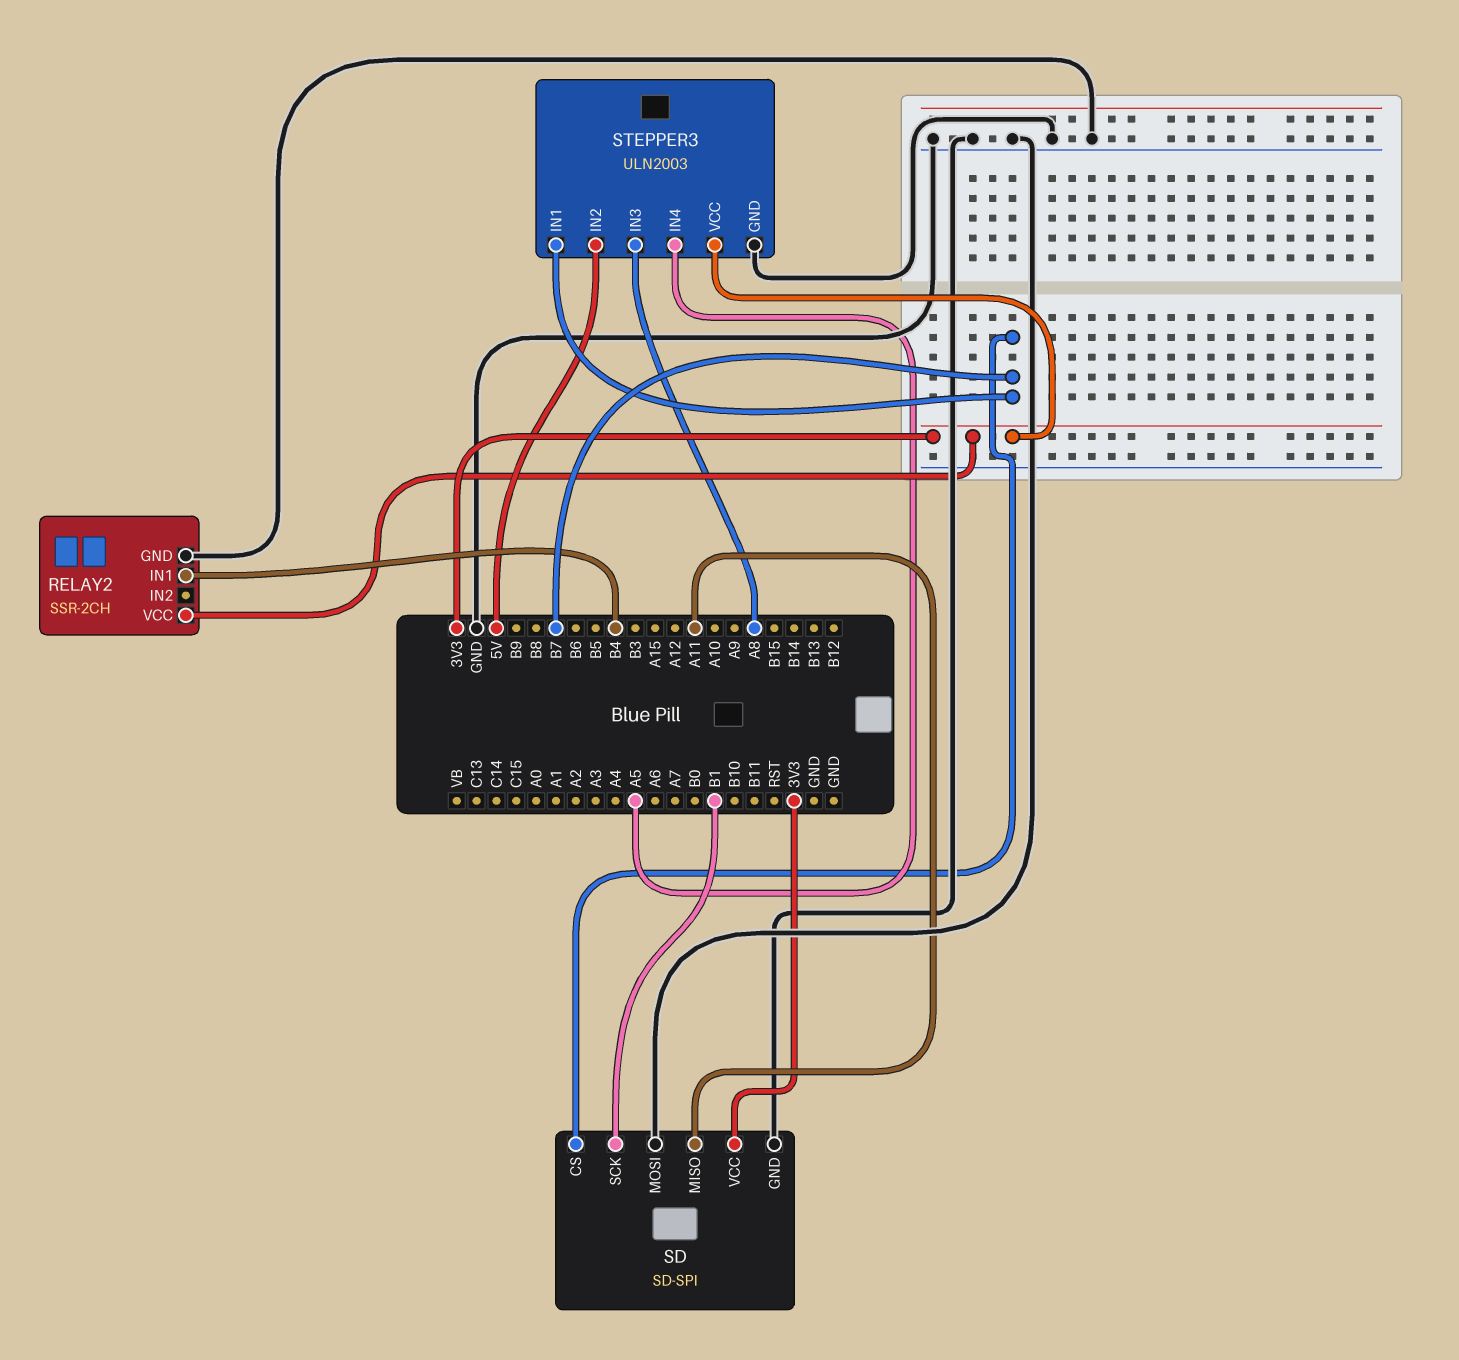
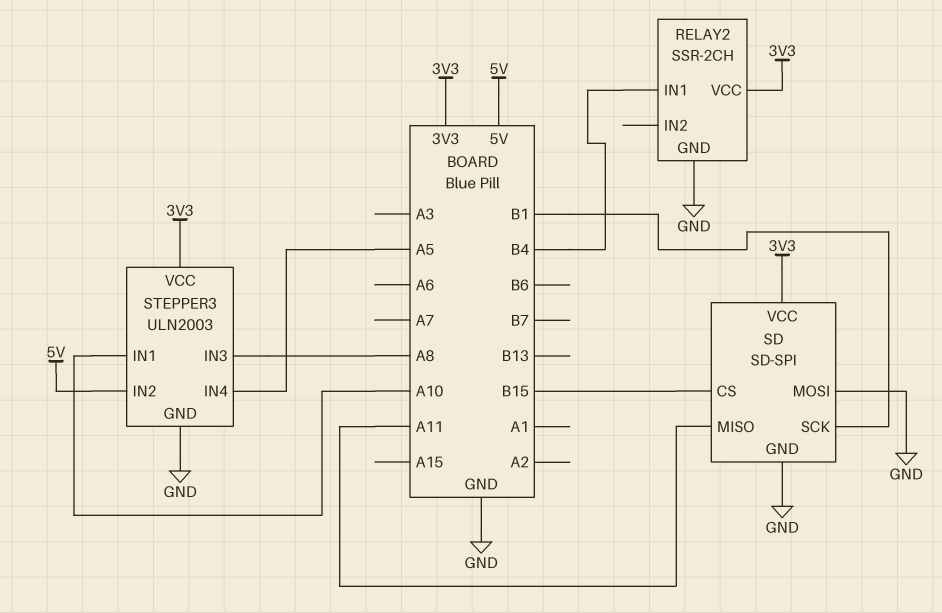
SD pin CS: B7 -> B15
STEPPER3 pin IN1: B7 -> A10

